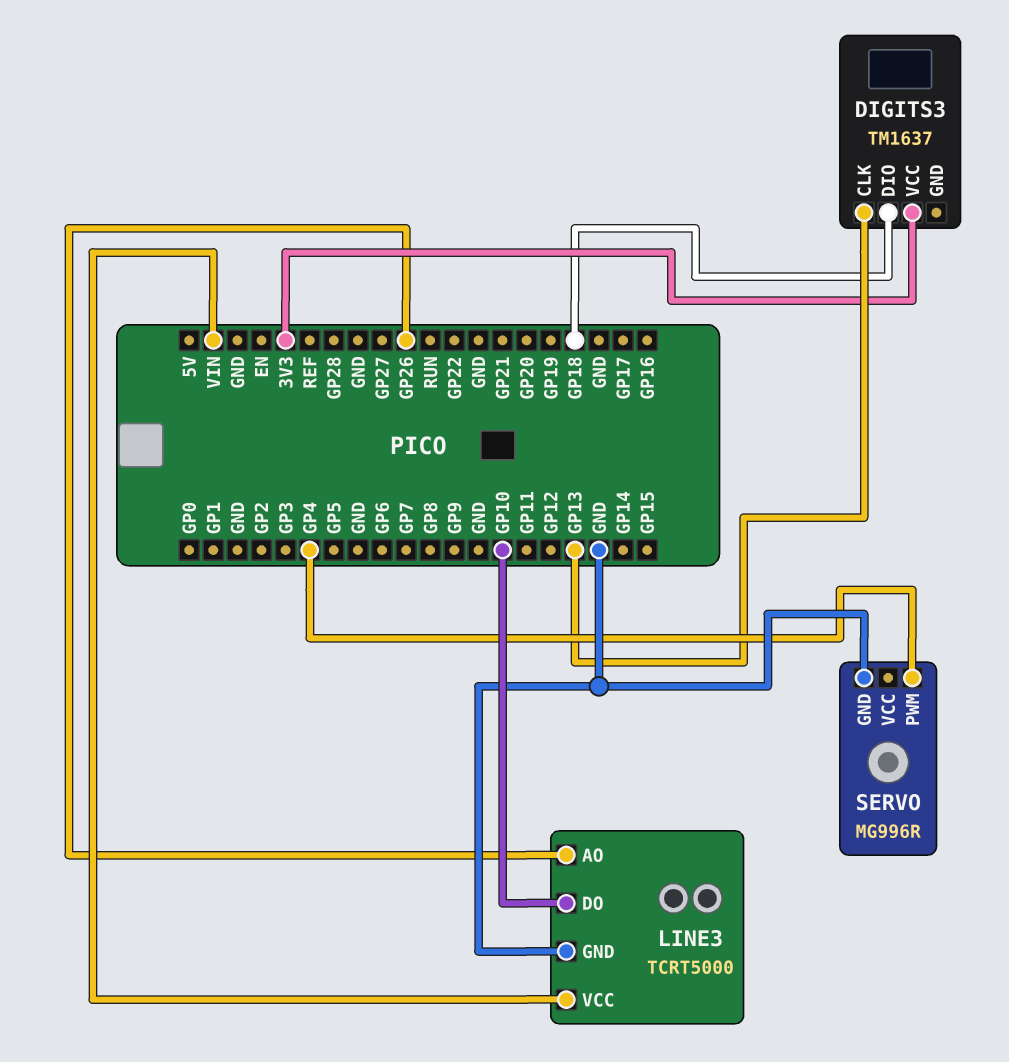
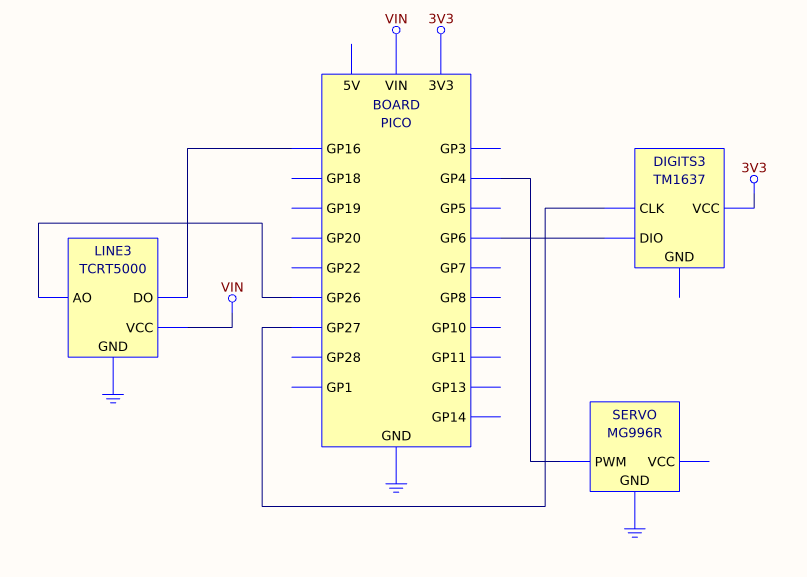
DIGITS3 pin CLK: GP13 -> GP27
DIGITS3 pin DIO: GP18 -> GP6
LINE3 pin DO: GP10 -> GP16

